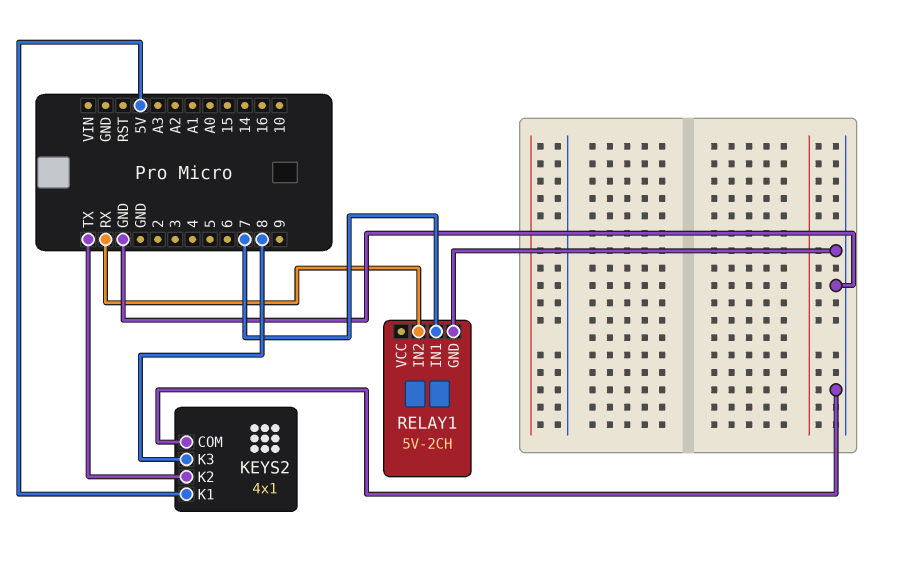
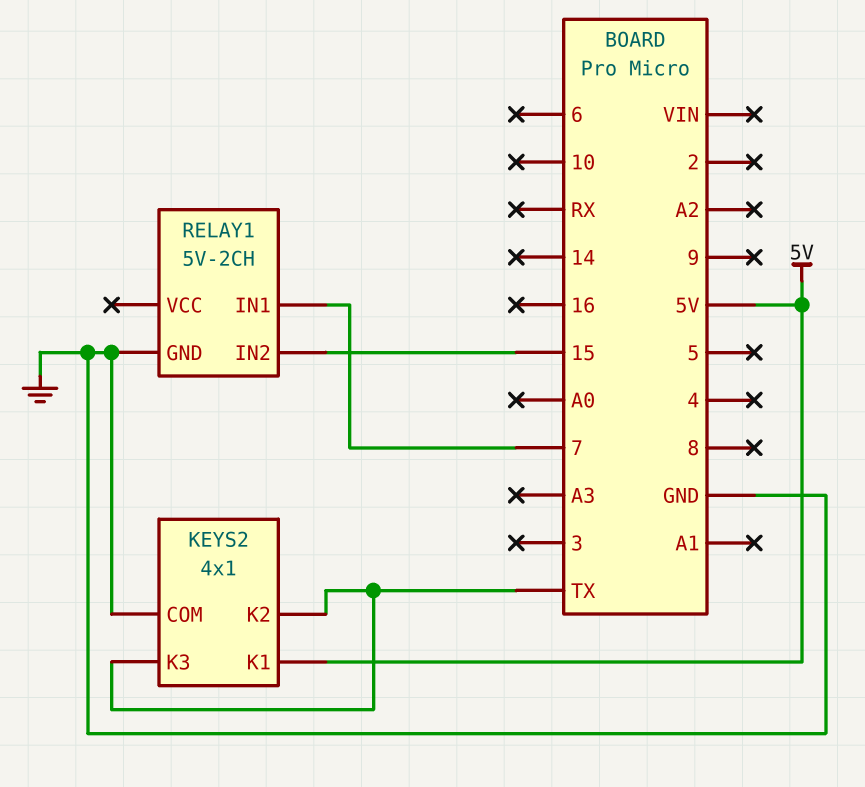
KEYS2 pin K3: 8 -> TX
RELAY1 pin IN2: RX -> 15

